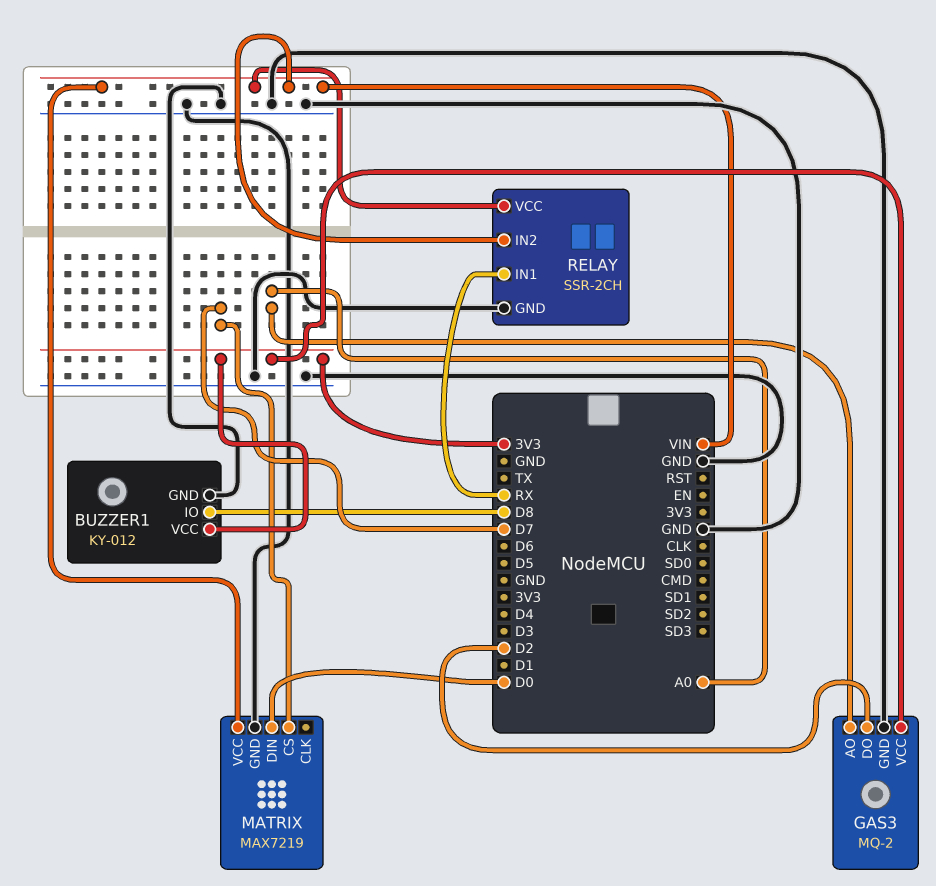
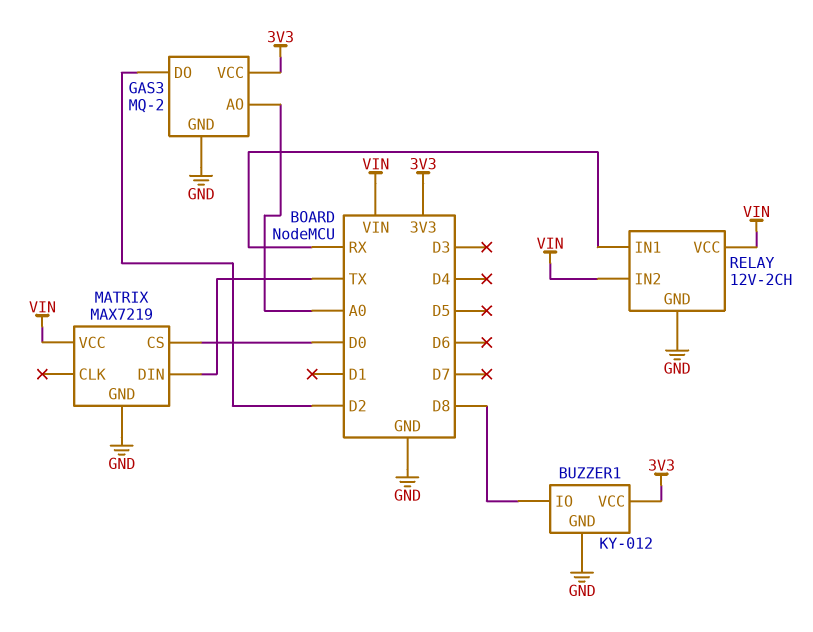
MATRIX pin CS: D7 -> D0
MATRIX pin DIN: D0 -> TX
RELAY: SSR-2CH -> 12V-2CH

